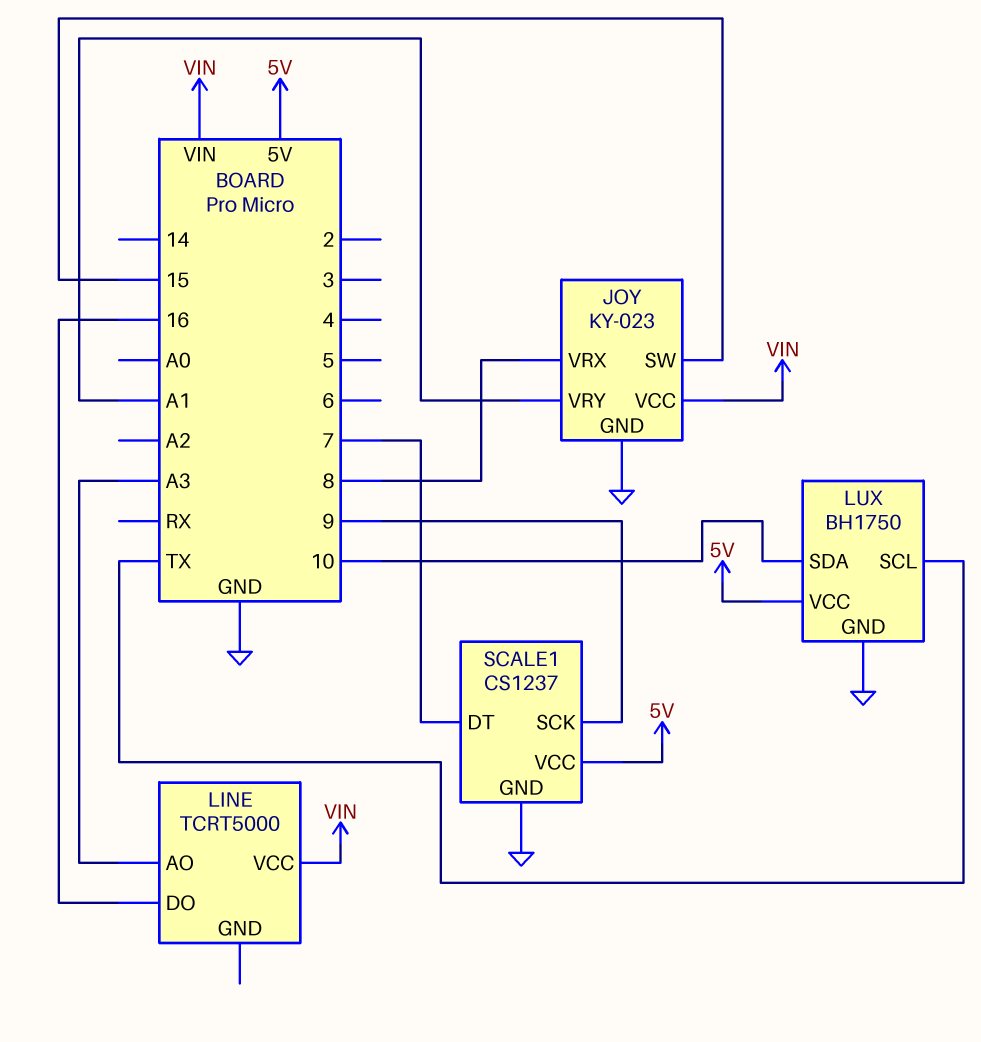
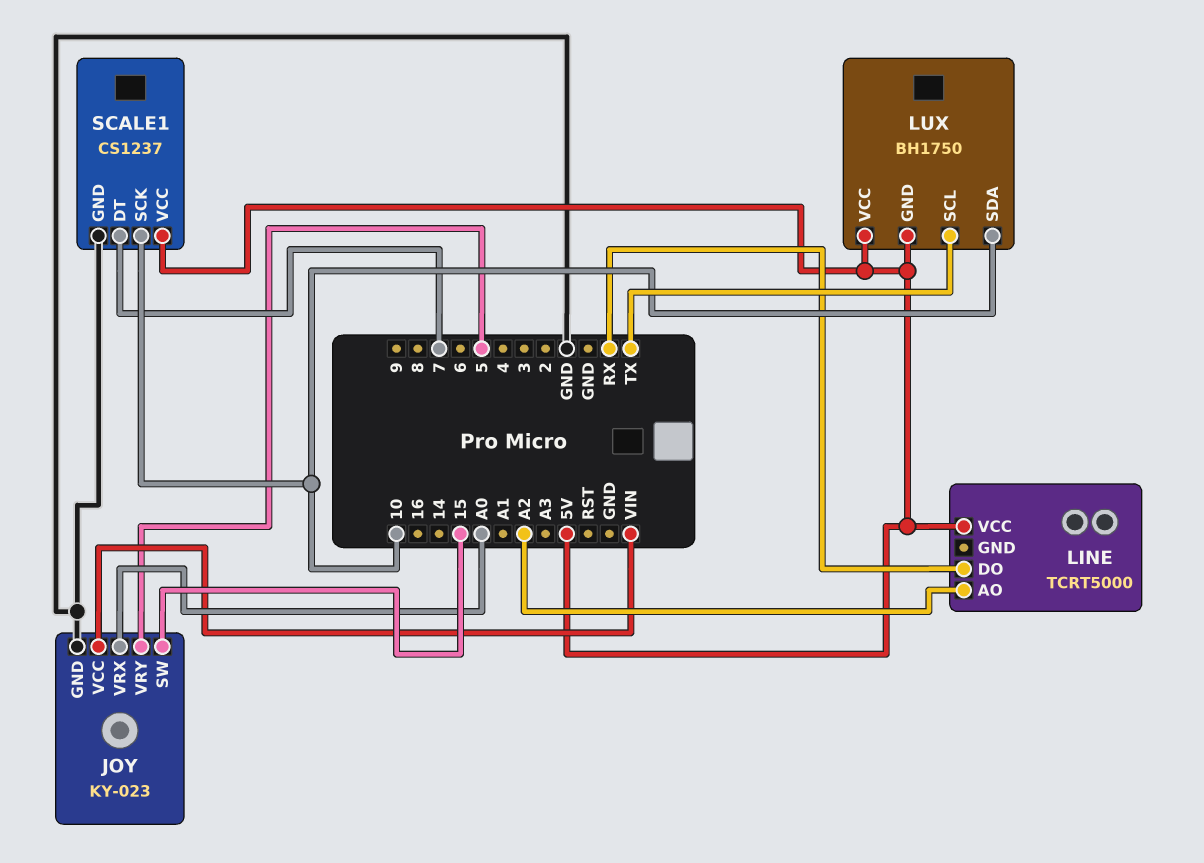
JOY pin VRX: 8 -> A0
JOY pin VRY: A1 -> 5
LINE pin AO: A3 -> A2
LINE pin DO: 16 -> RX
LINE pin VCC: VIN -> 5V
LUX pin GND: GND -> 5V
SCALE1 pin SCK: 9 -> 10

